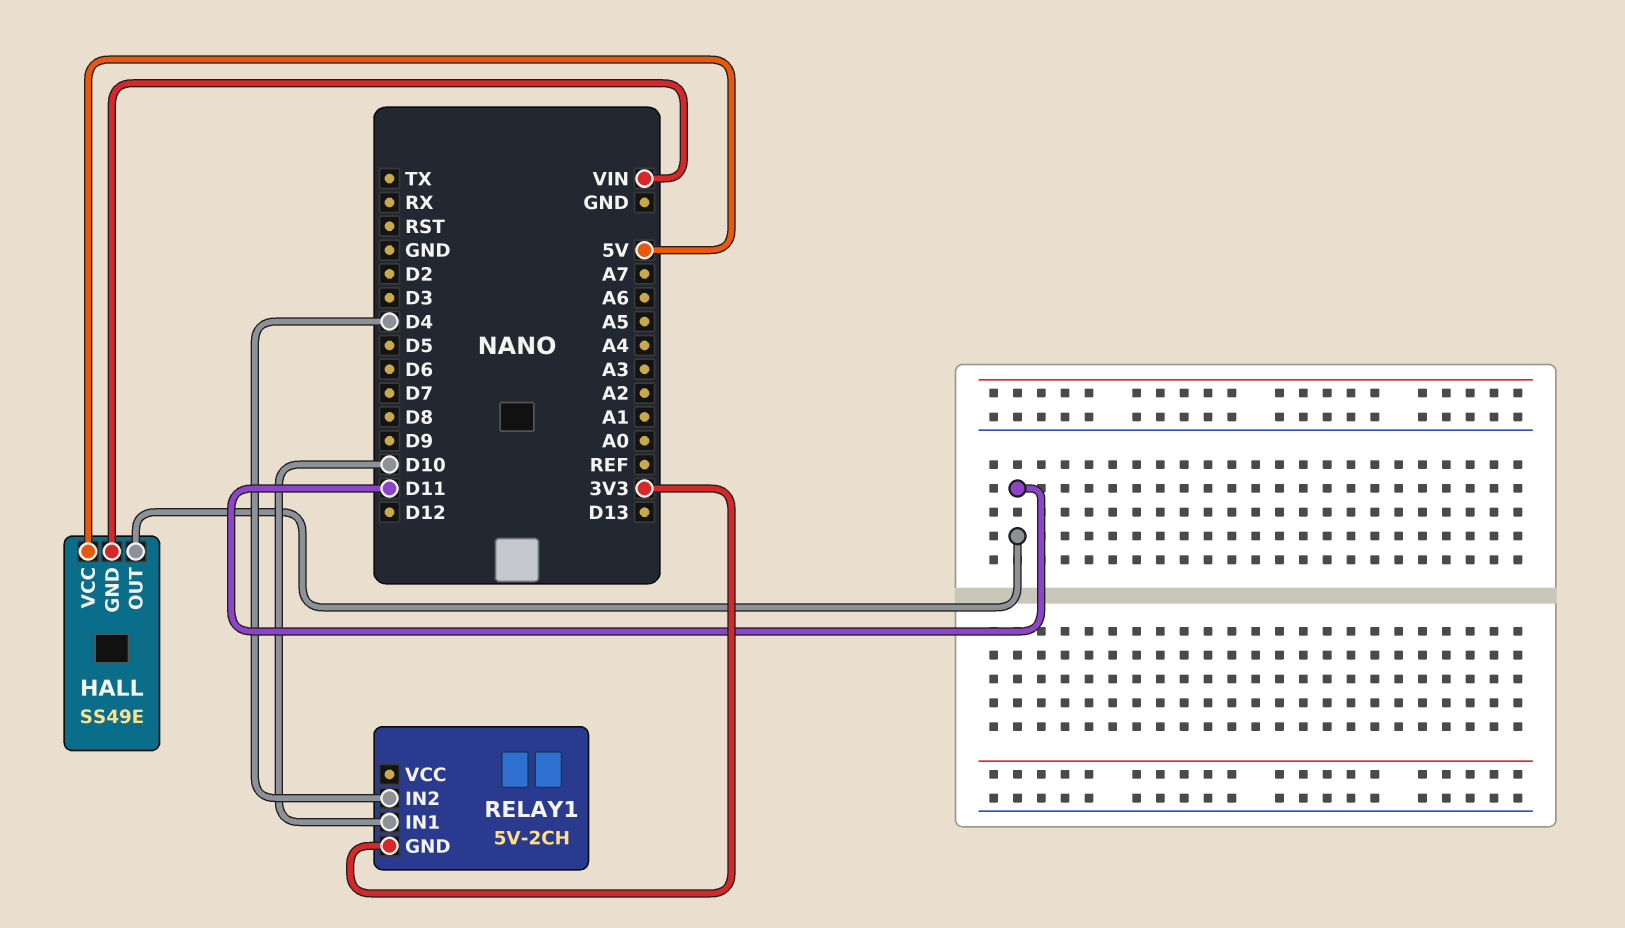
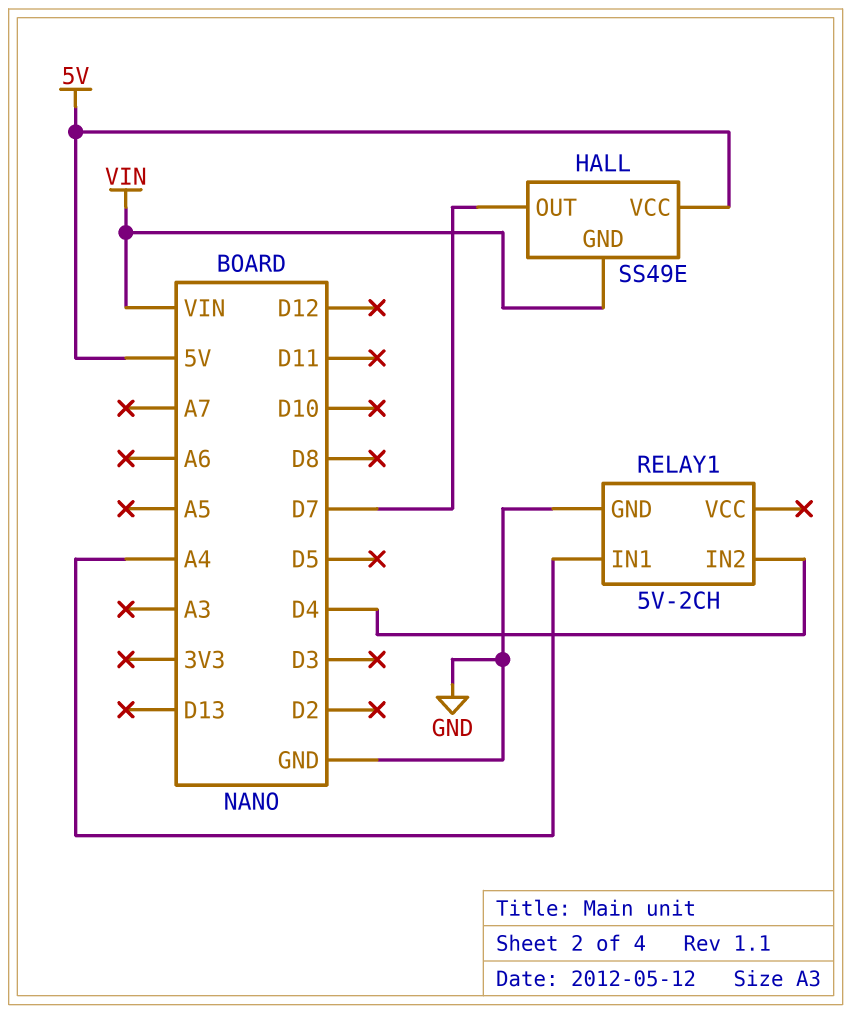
HALL pin OUT: D11 -> D7
RELAY1 pin GND: 3V3 -> GND
RELAY1 pin IN1: D10 -> A4

